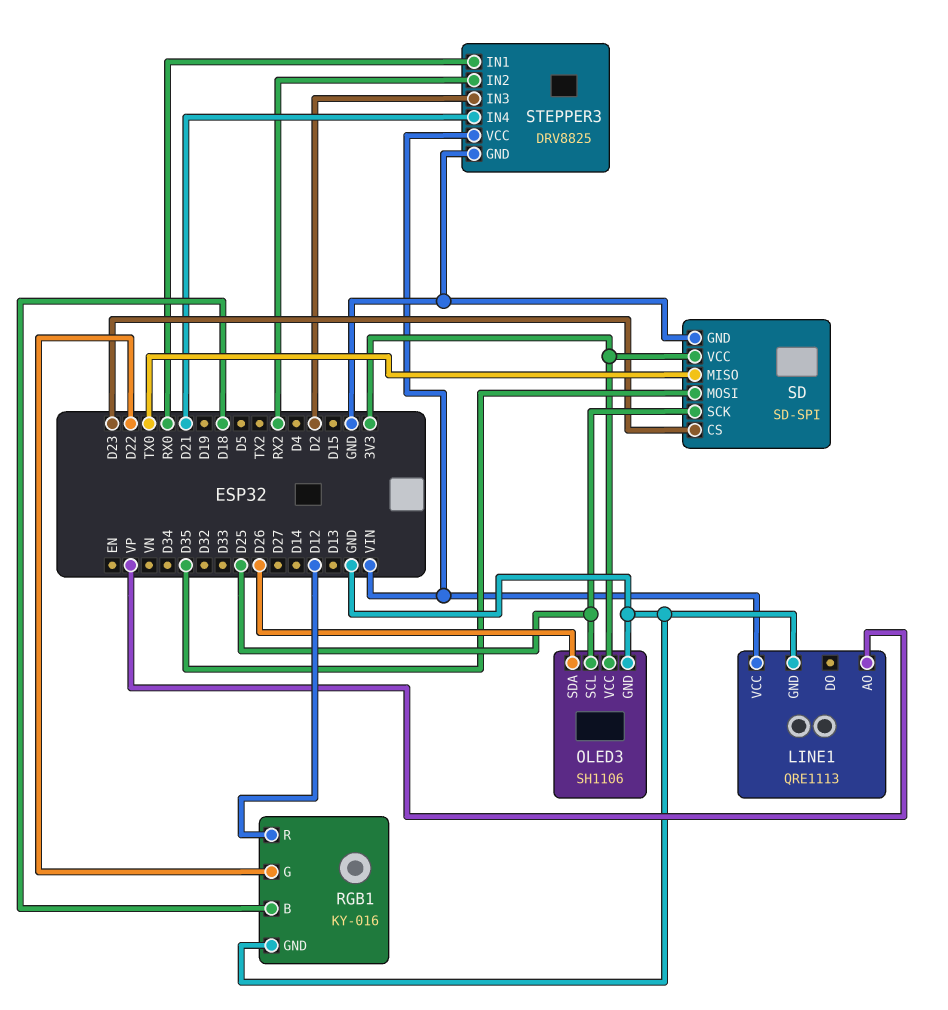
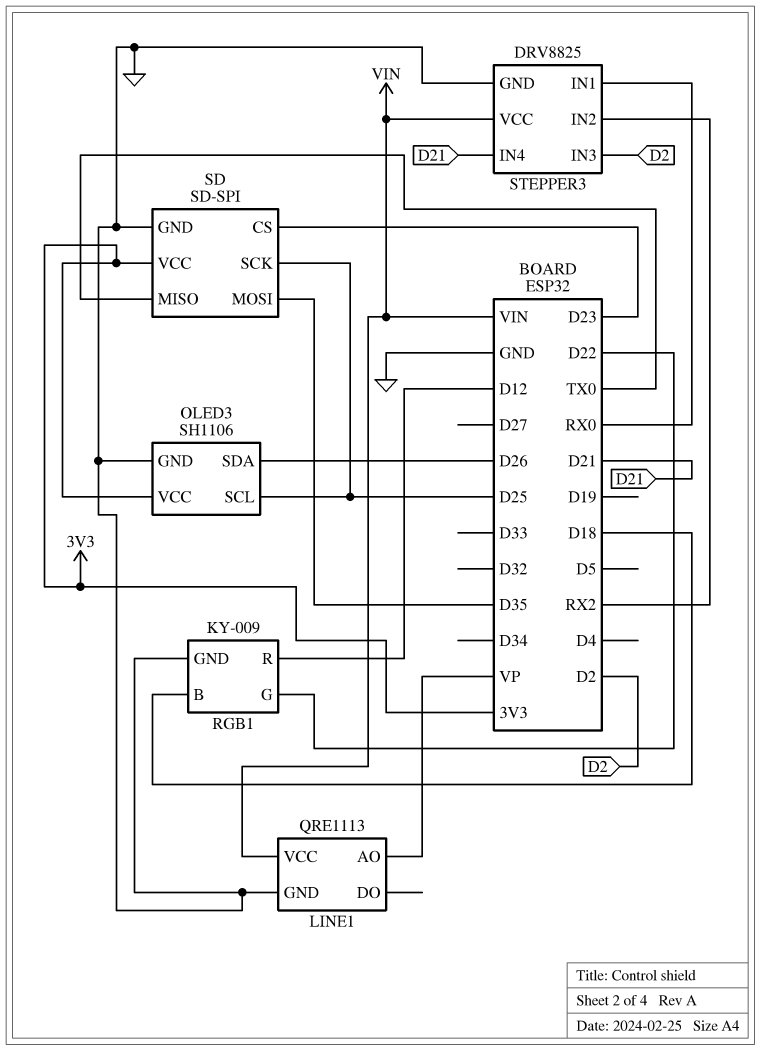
RGB1: KY-016 -> KY-009

